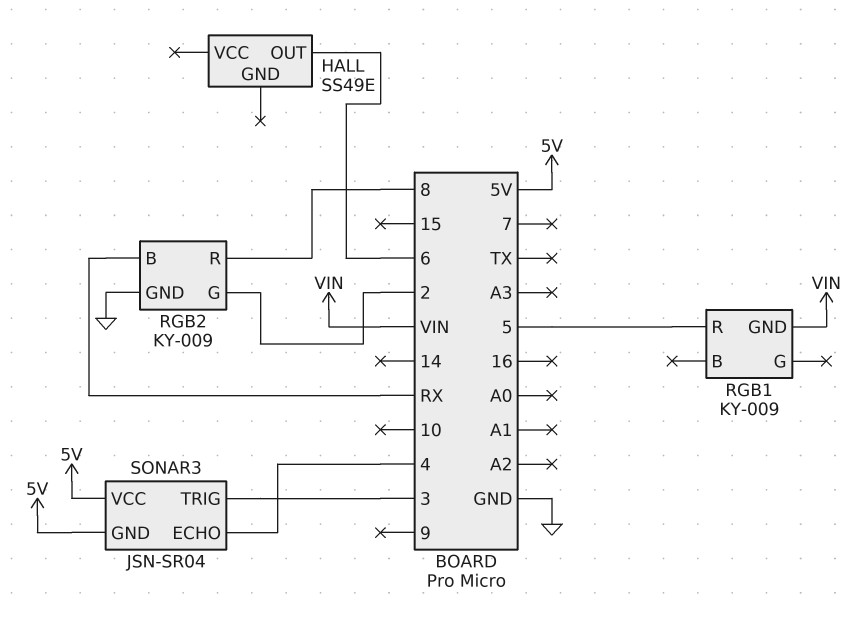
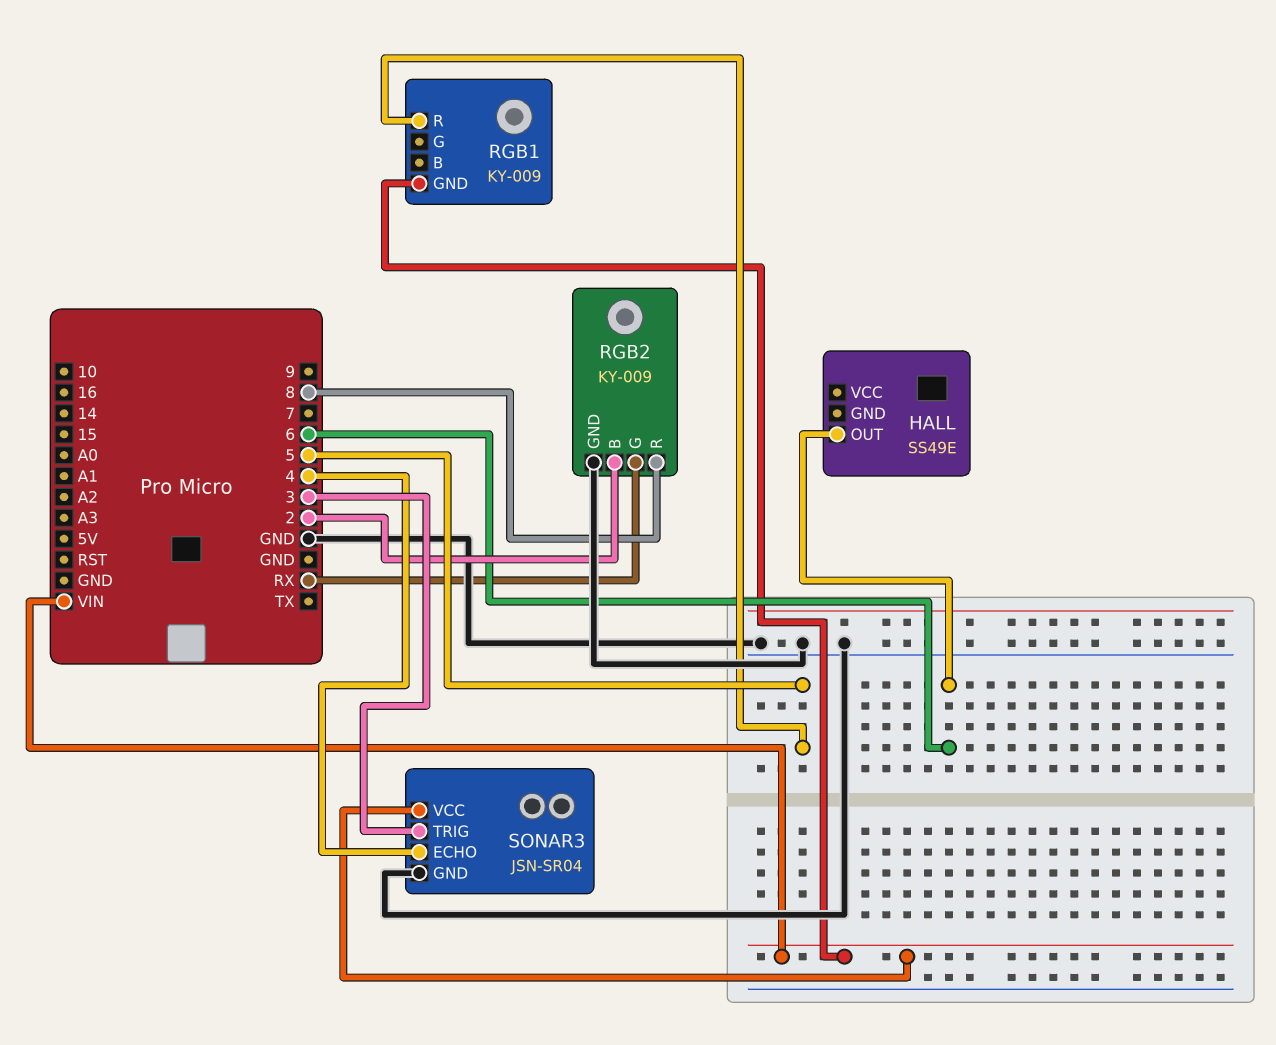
RGB2 pin B: RX -> 2
RGB2 pin G: 2 -> RX
SONAR3 pin GND: 5V -> GND
SONAR3 pin VCC: 5V -> VIN

